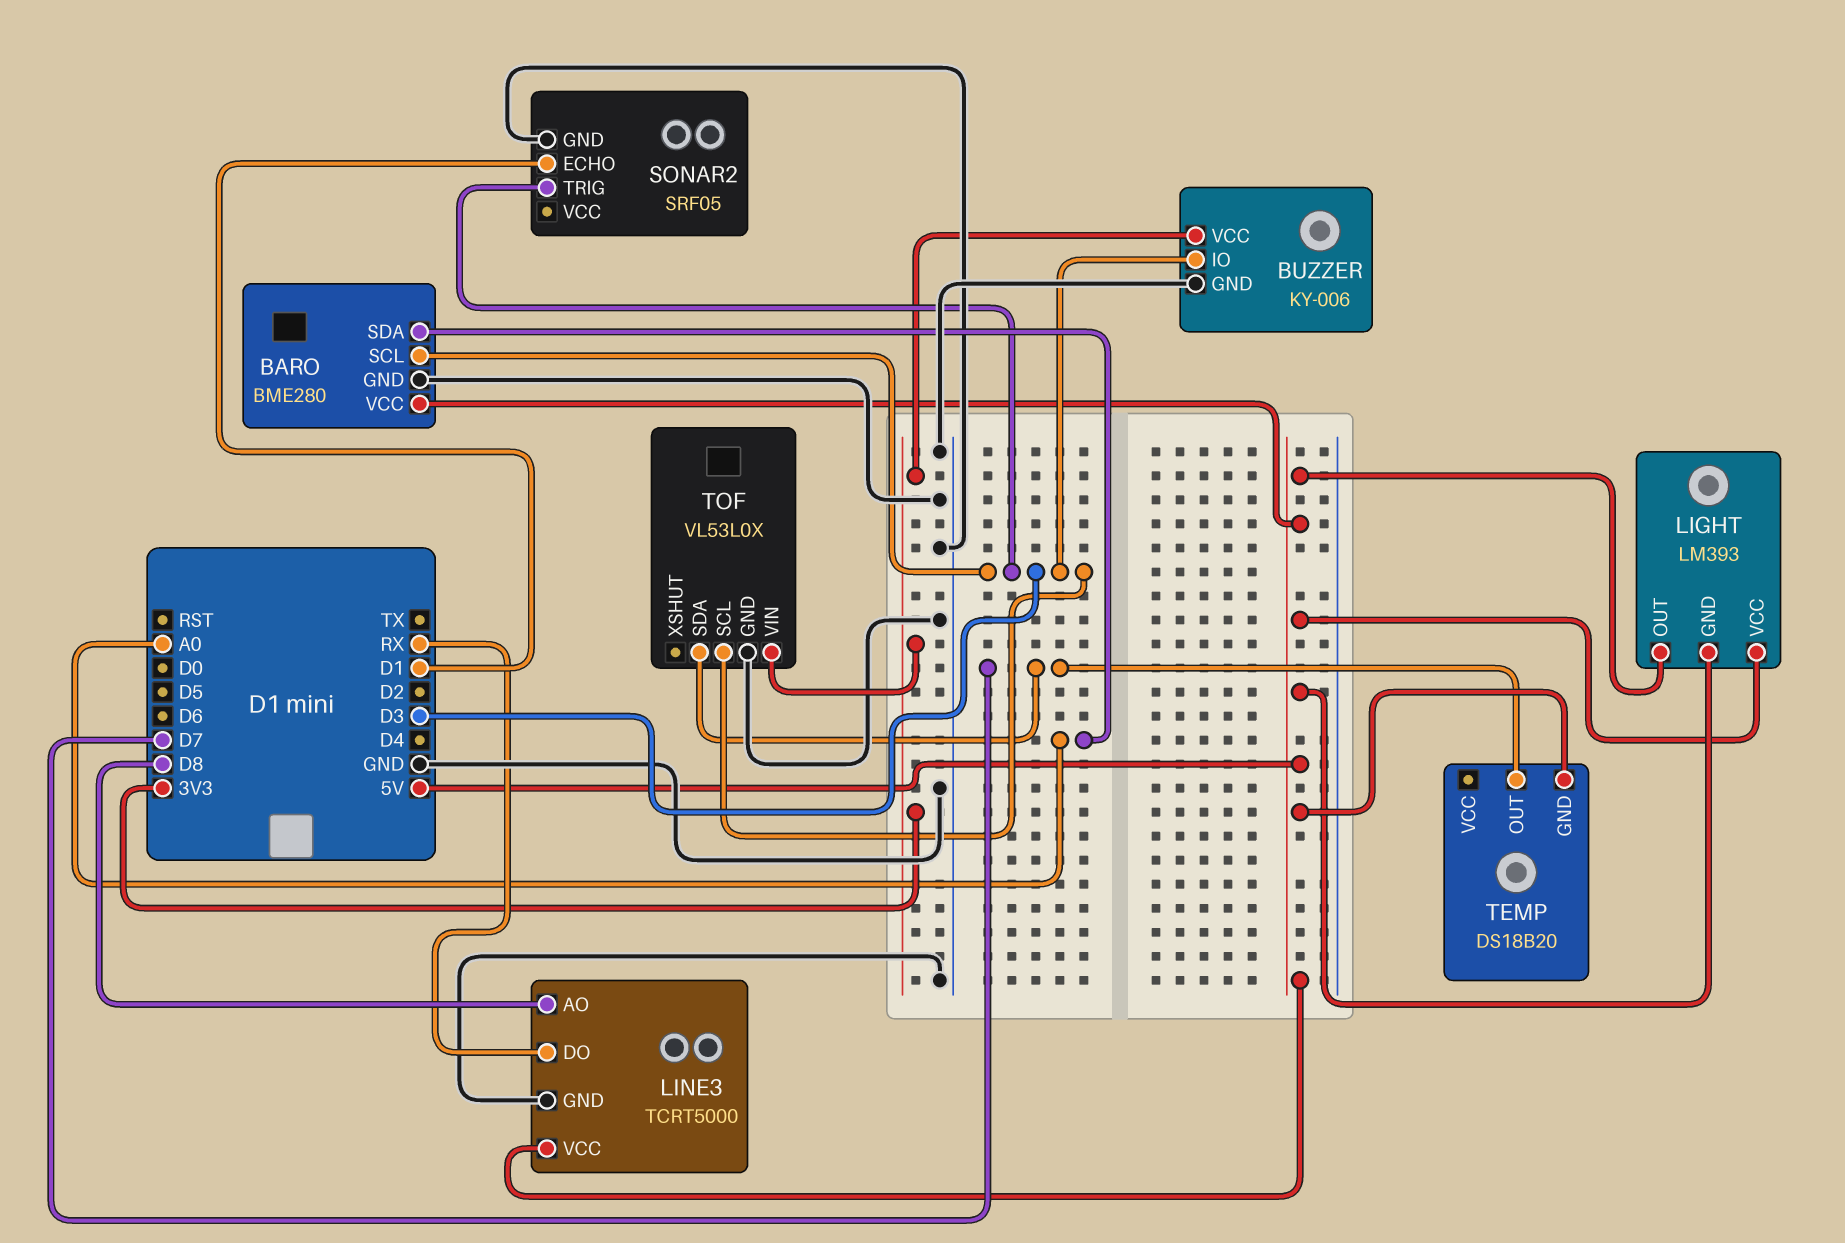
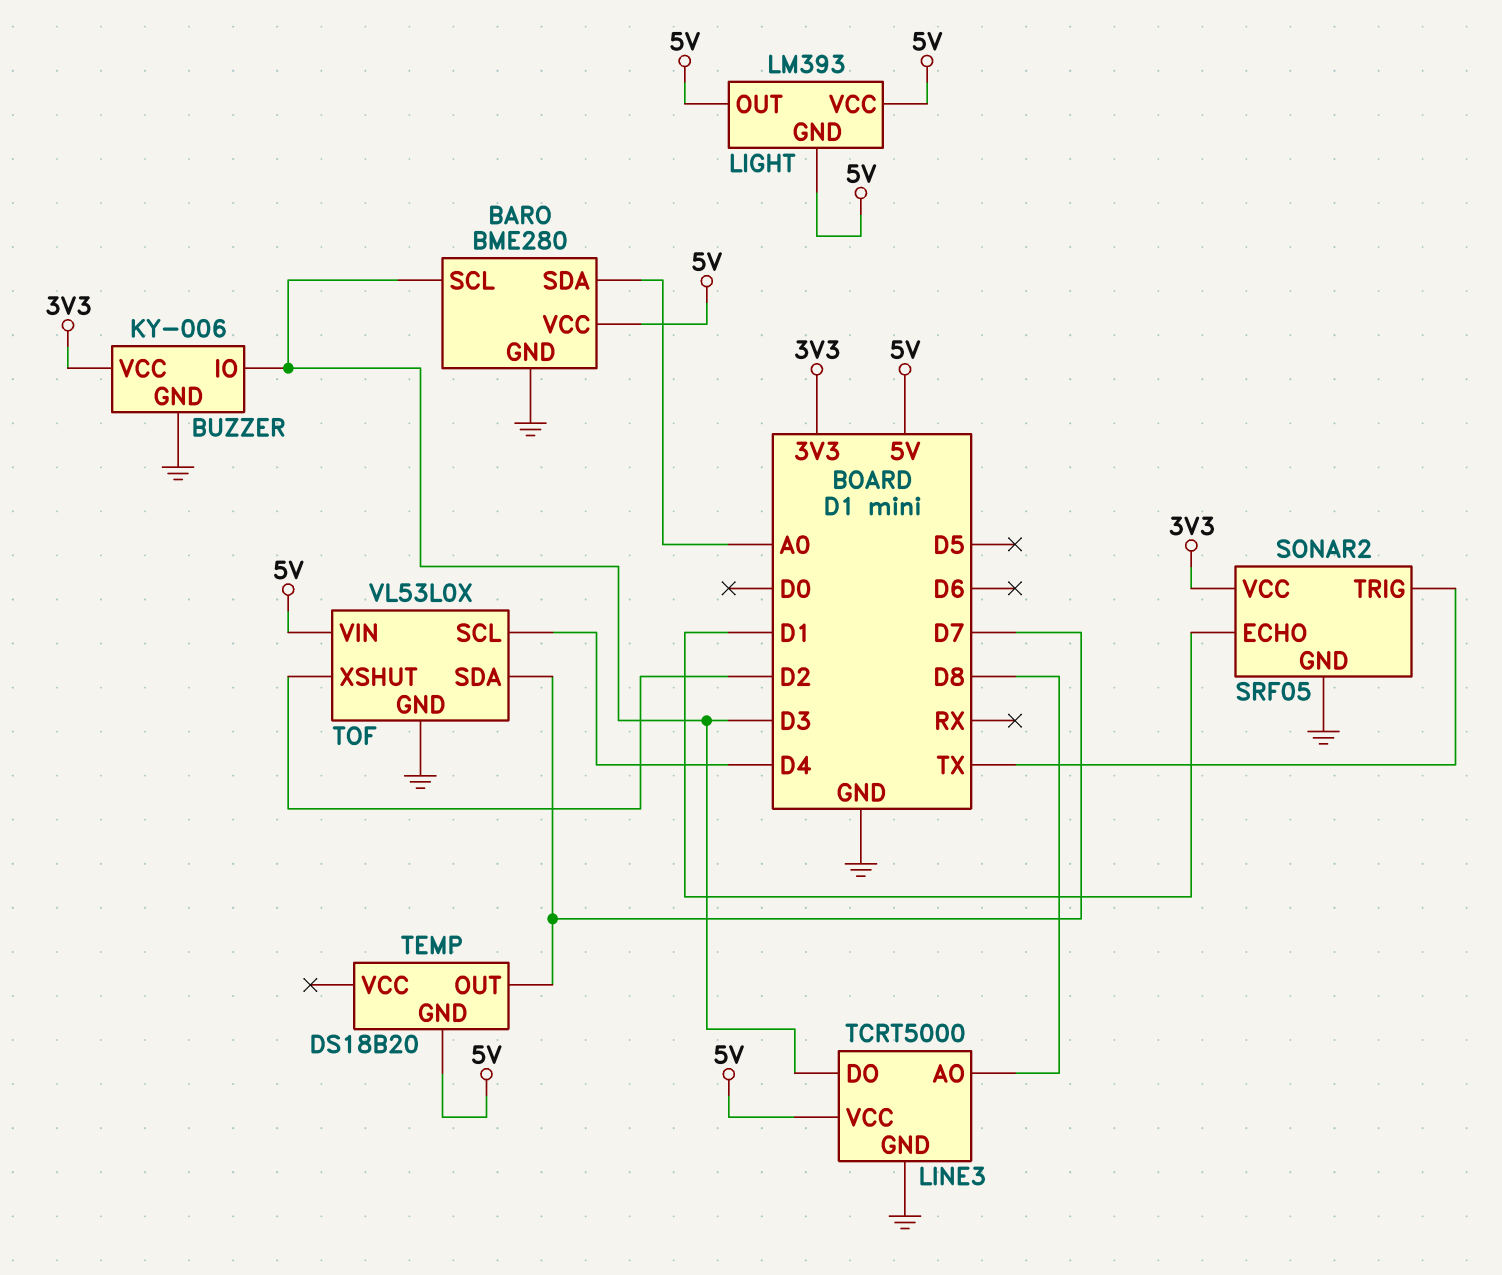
LINE3 pin DO: RX -> D3
SONAR2 pin TRIG: D3 -> TX
SONAR2 pin VCC: none -> 3V3
TOF pin SCL: D3 -> D4
TOF pin VIN: 3V3 -> 5V
TOF pin XSHUT: none -> D2

